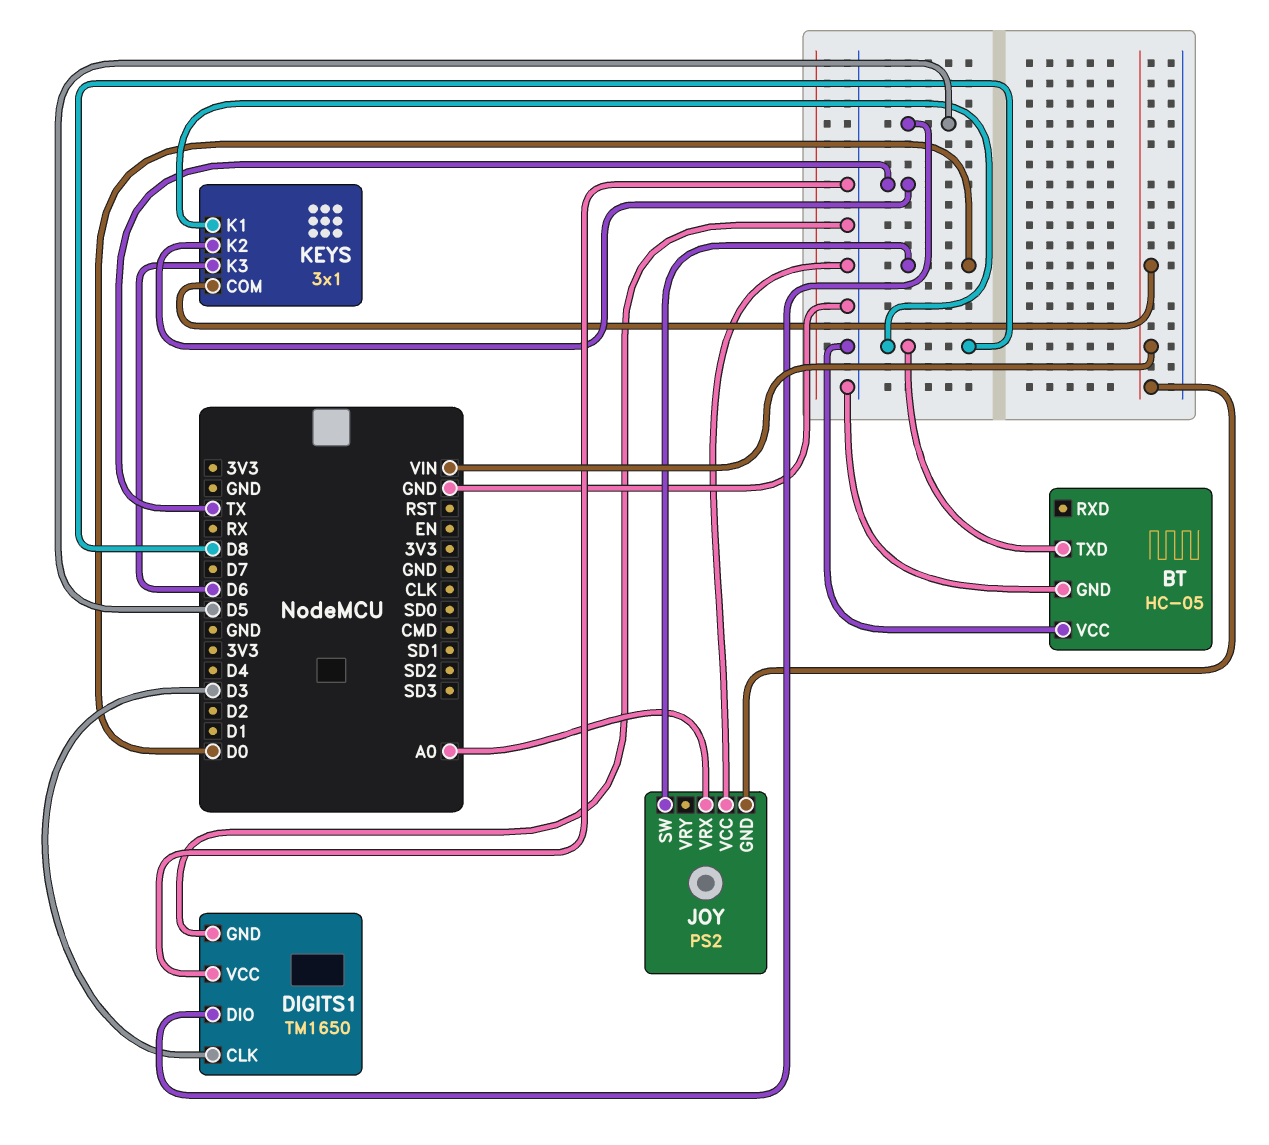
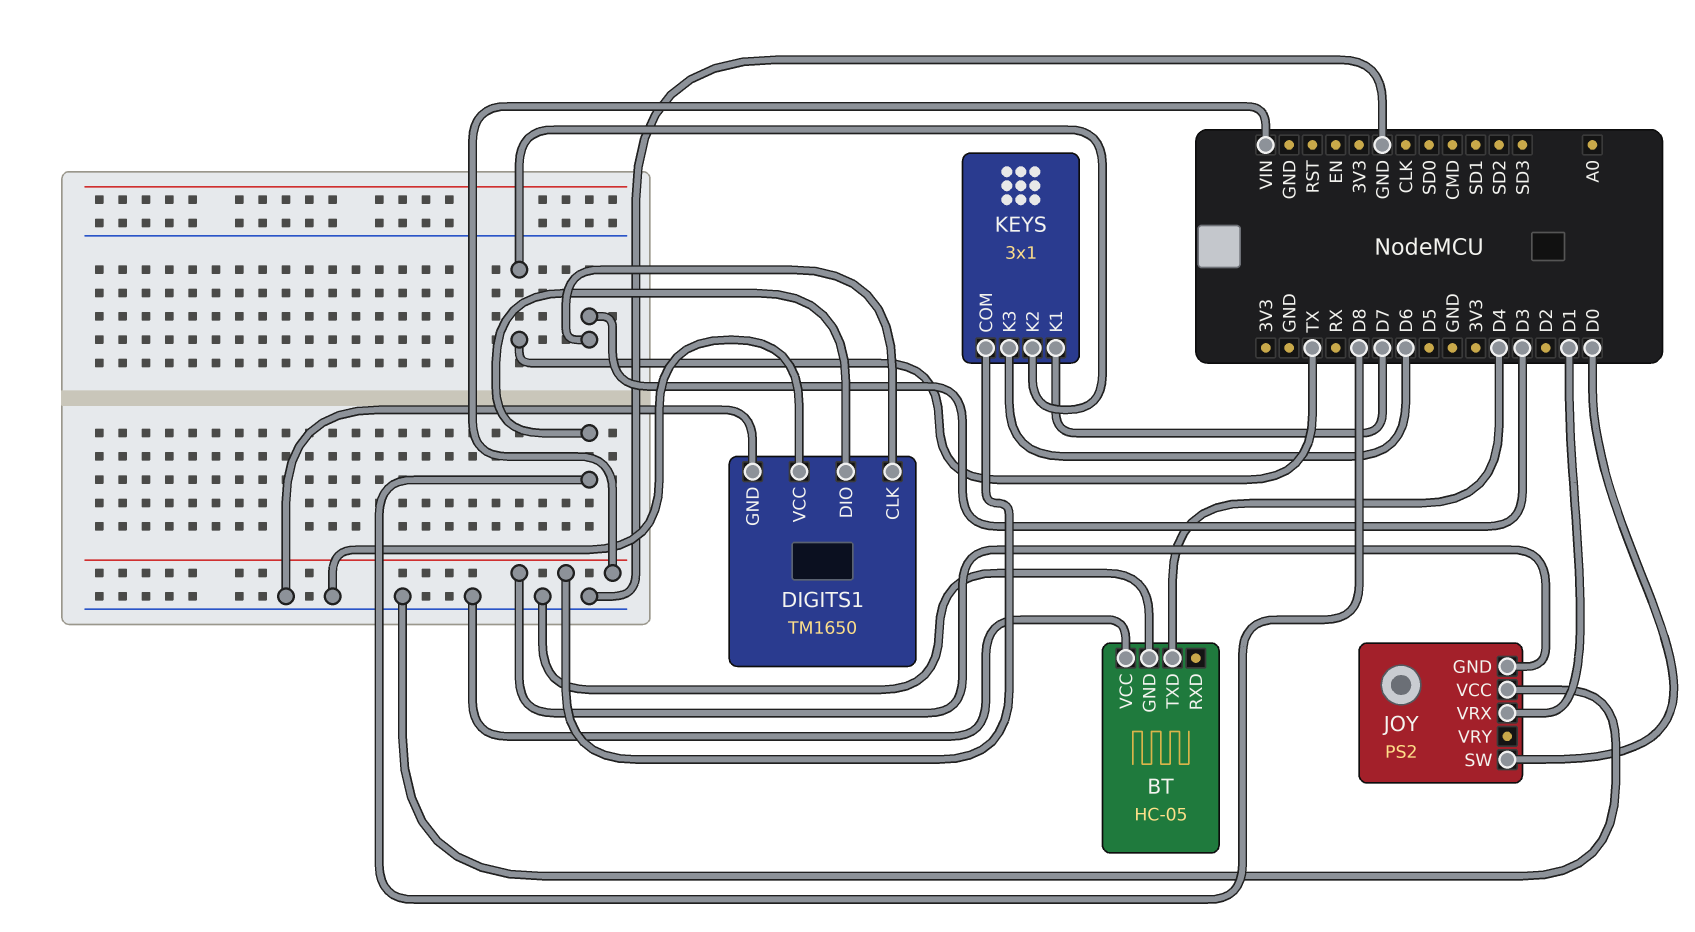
BT pin TXD: D8 -> D4
DIGITS1 pin DIO: D5 -> D8
JOY pin VRX: A0 -> D1
KEYS pin K1: D8 -> D7

